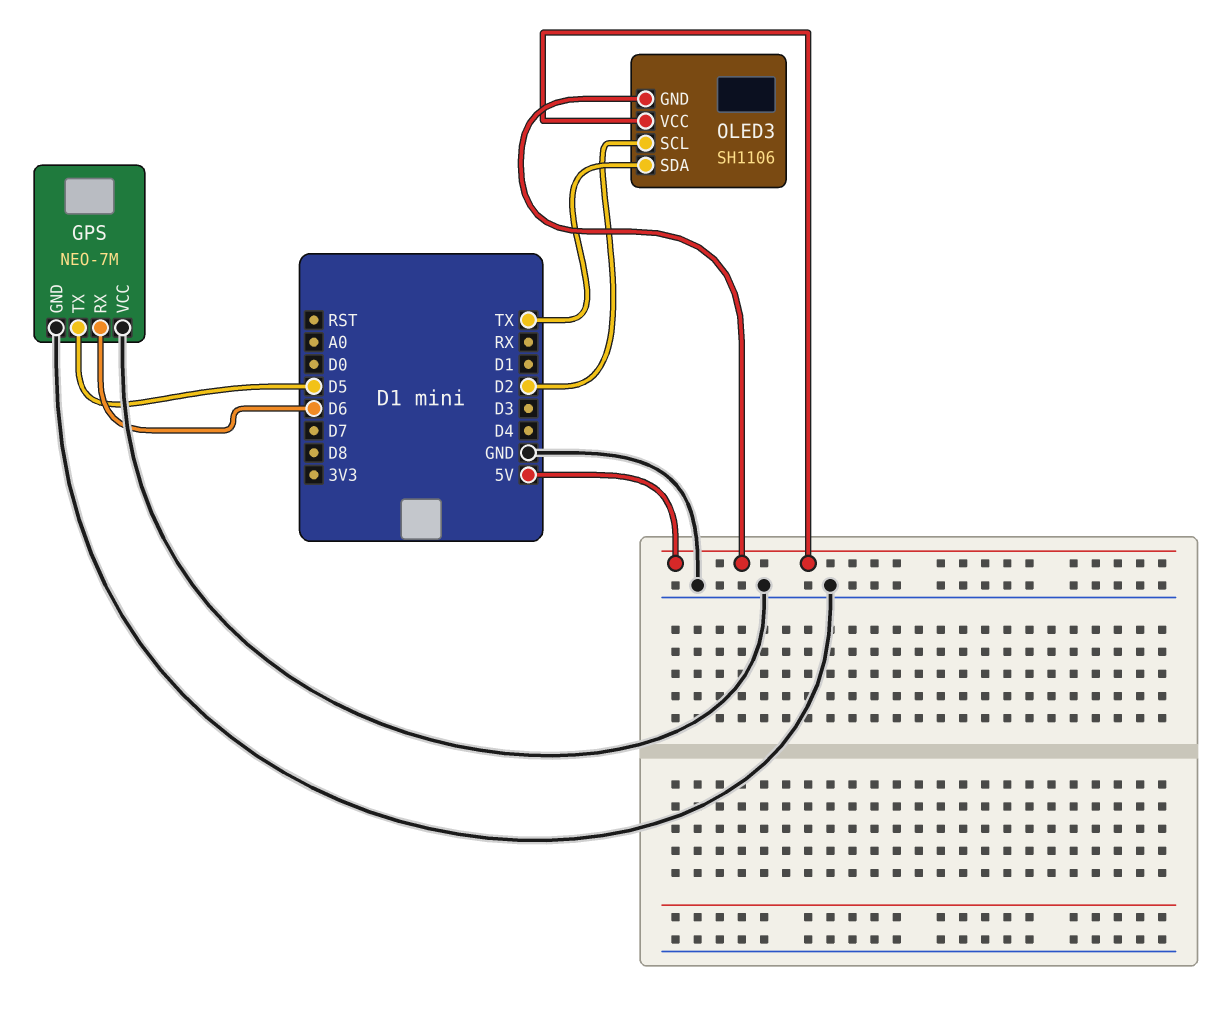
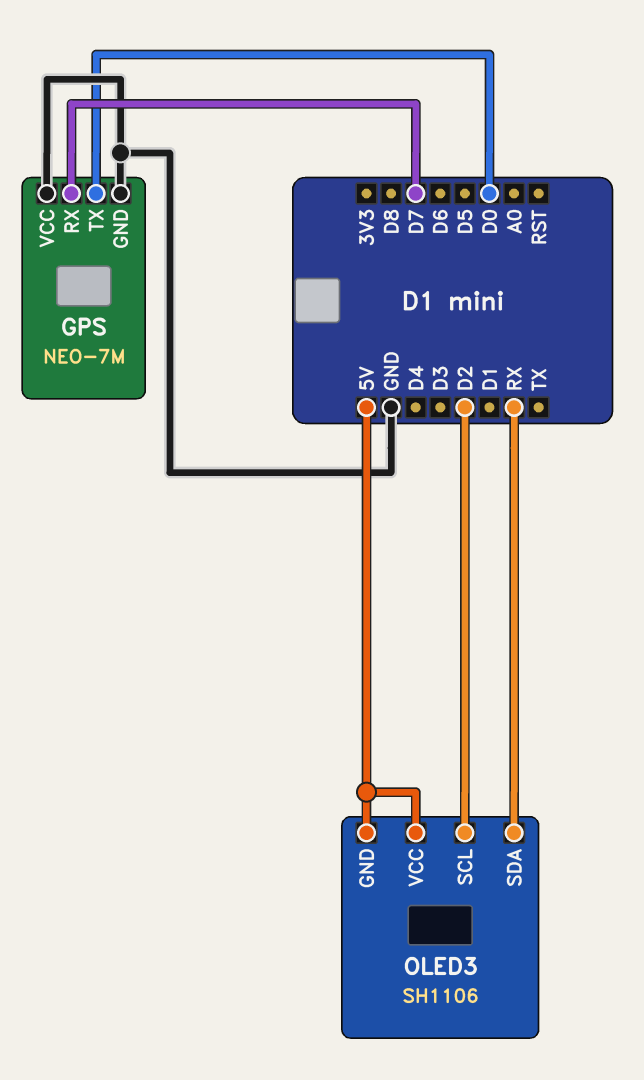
GPS pin RX: D6 -> D7
GPS pin TX: D5 -> D0
OLED3 pin SDA: TX -> RX

